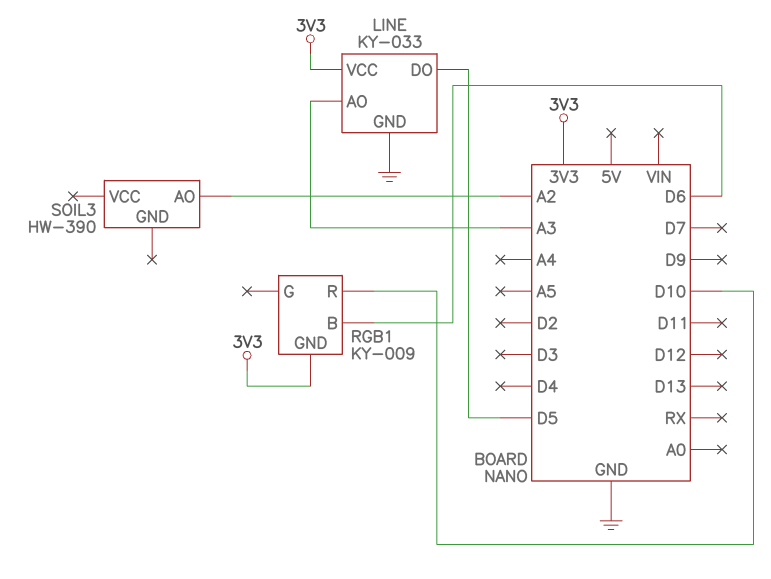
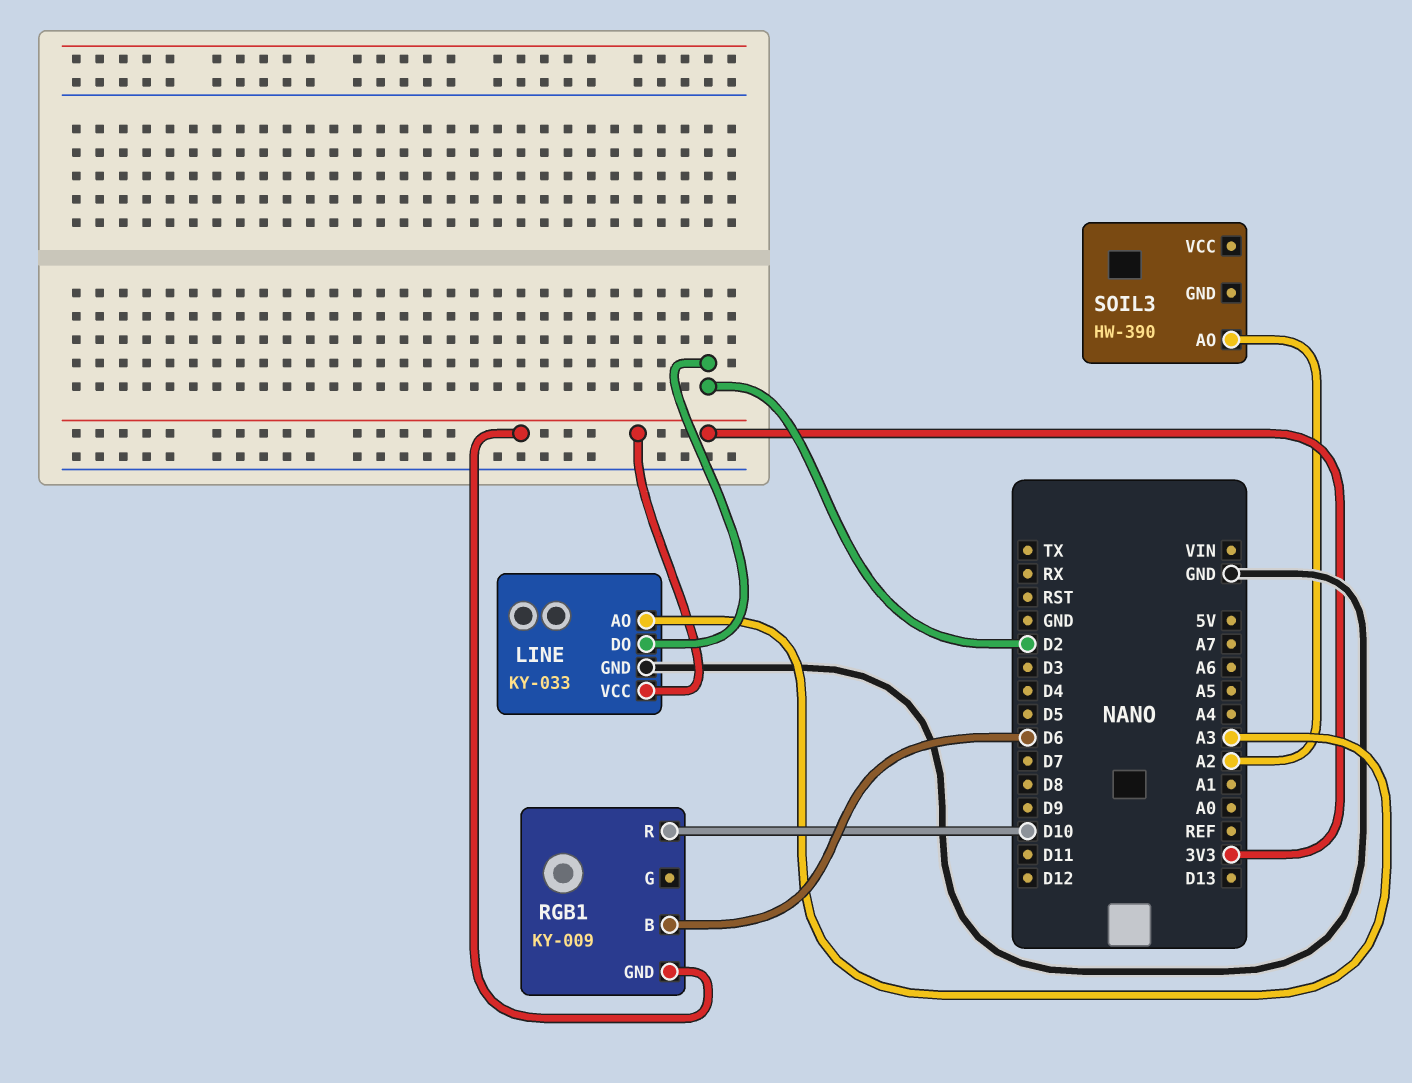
LINE pin DO: D5 -> D2

